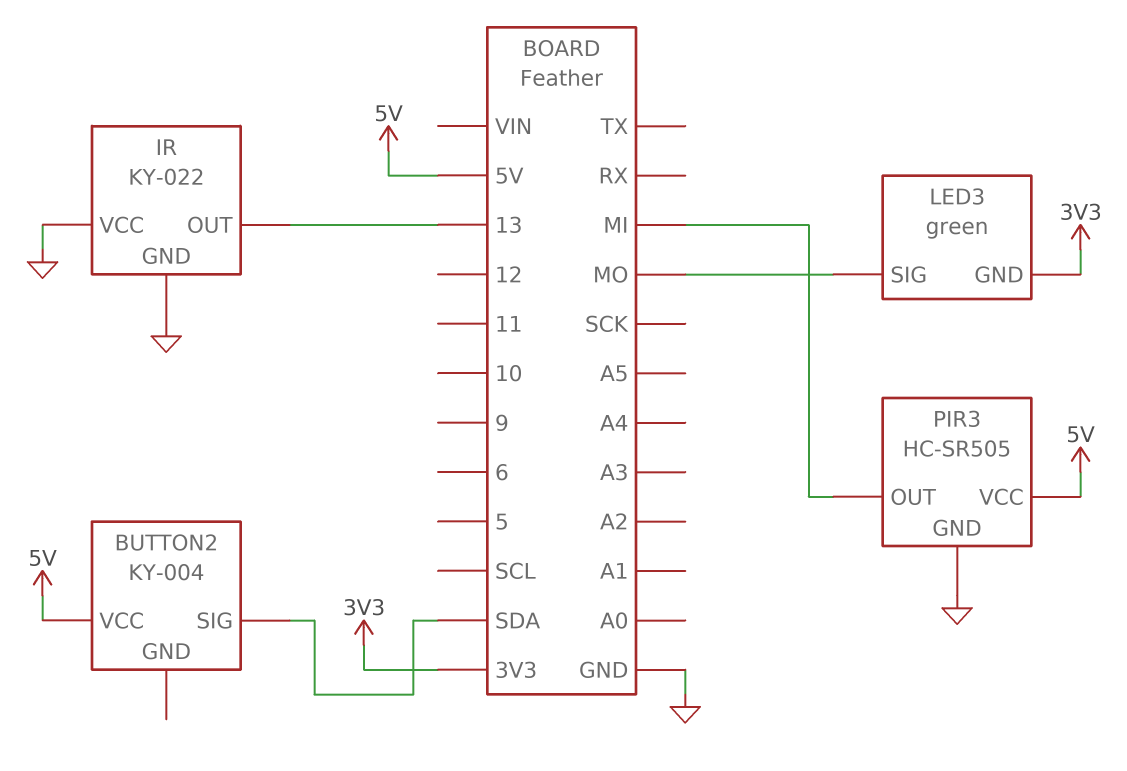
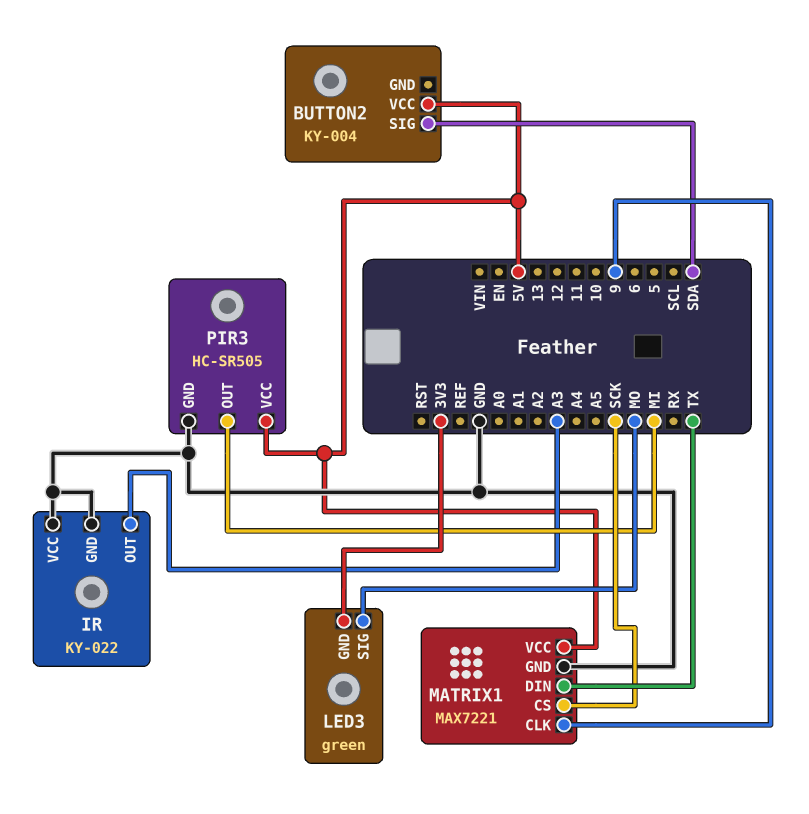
IR pin OUT: 13 -> A3
MATRIX1: none -> MAX7221
MATRIX1 pin CLK: none -> 9
MATRIX1 pin CS: none -> SCK
MATRIX1 pin DIN: none -> TX
MATRIX1 pin GND: none -> GND
MATRIX1 pin VCC: none -> 5V

